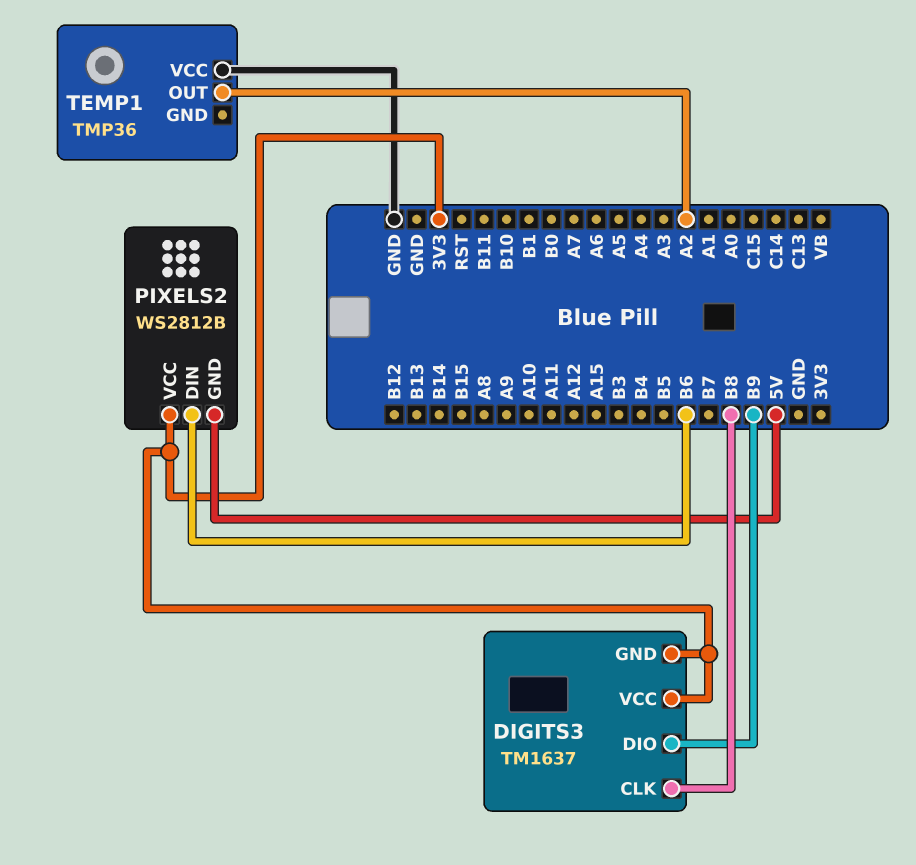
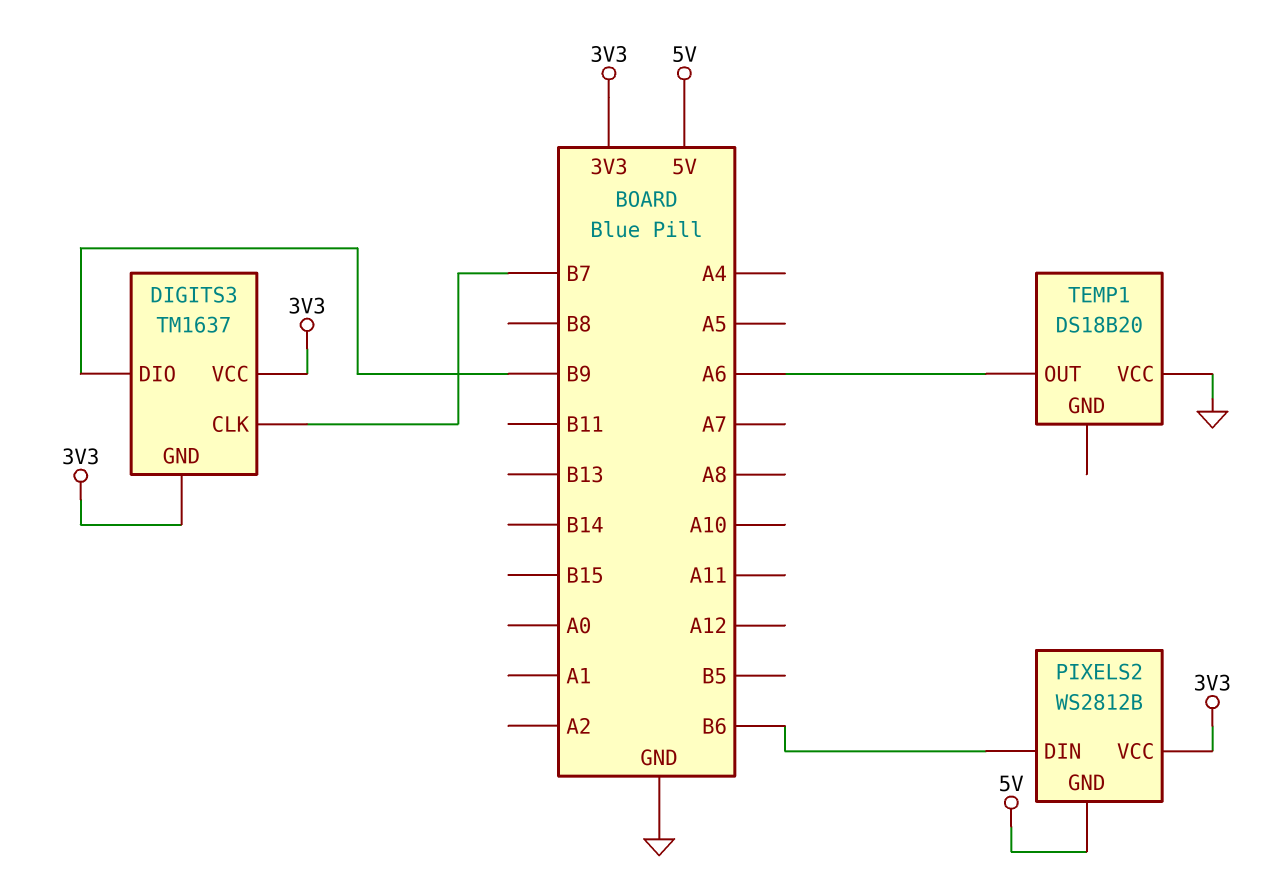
DIGITS3 pin CLK: B8 -> B7
TEMP1: TMP36 -> DS18B20
TEMP1 pin OUT: A2 -> A6

